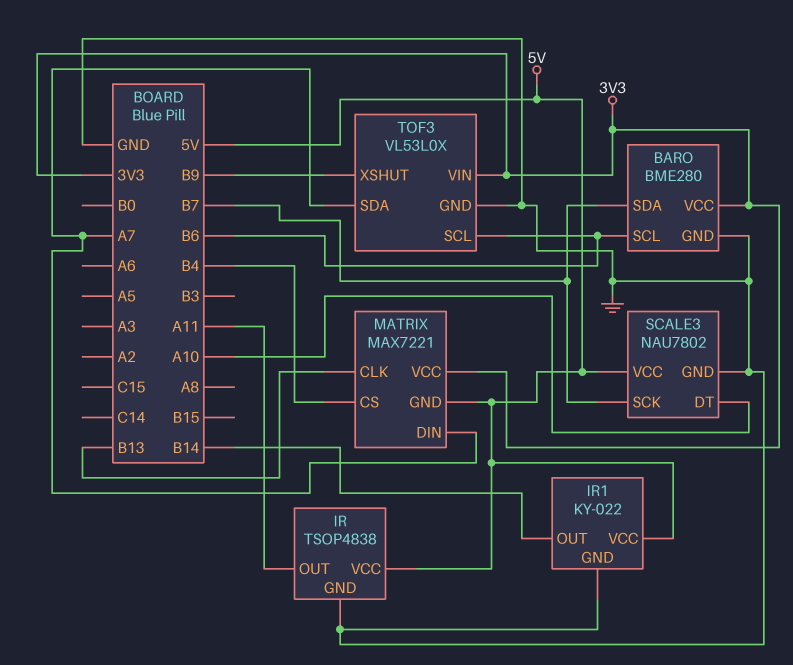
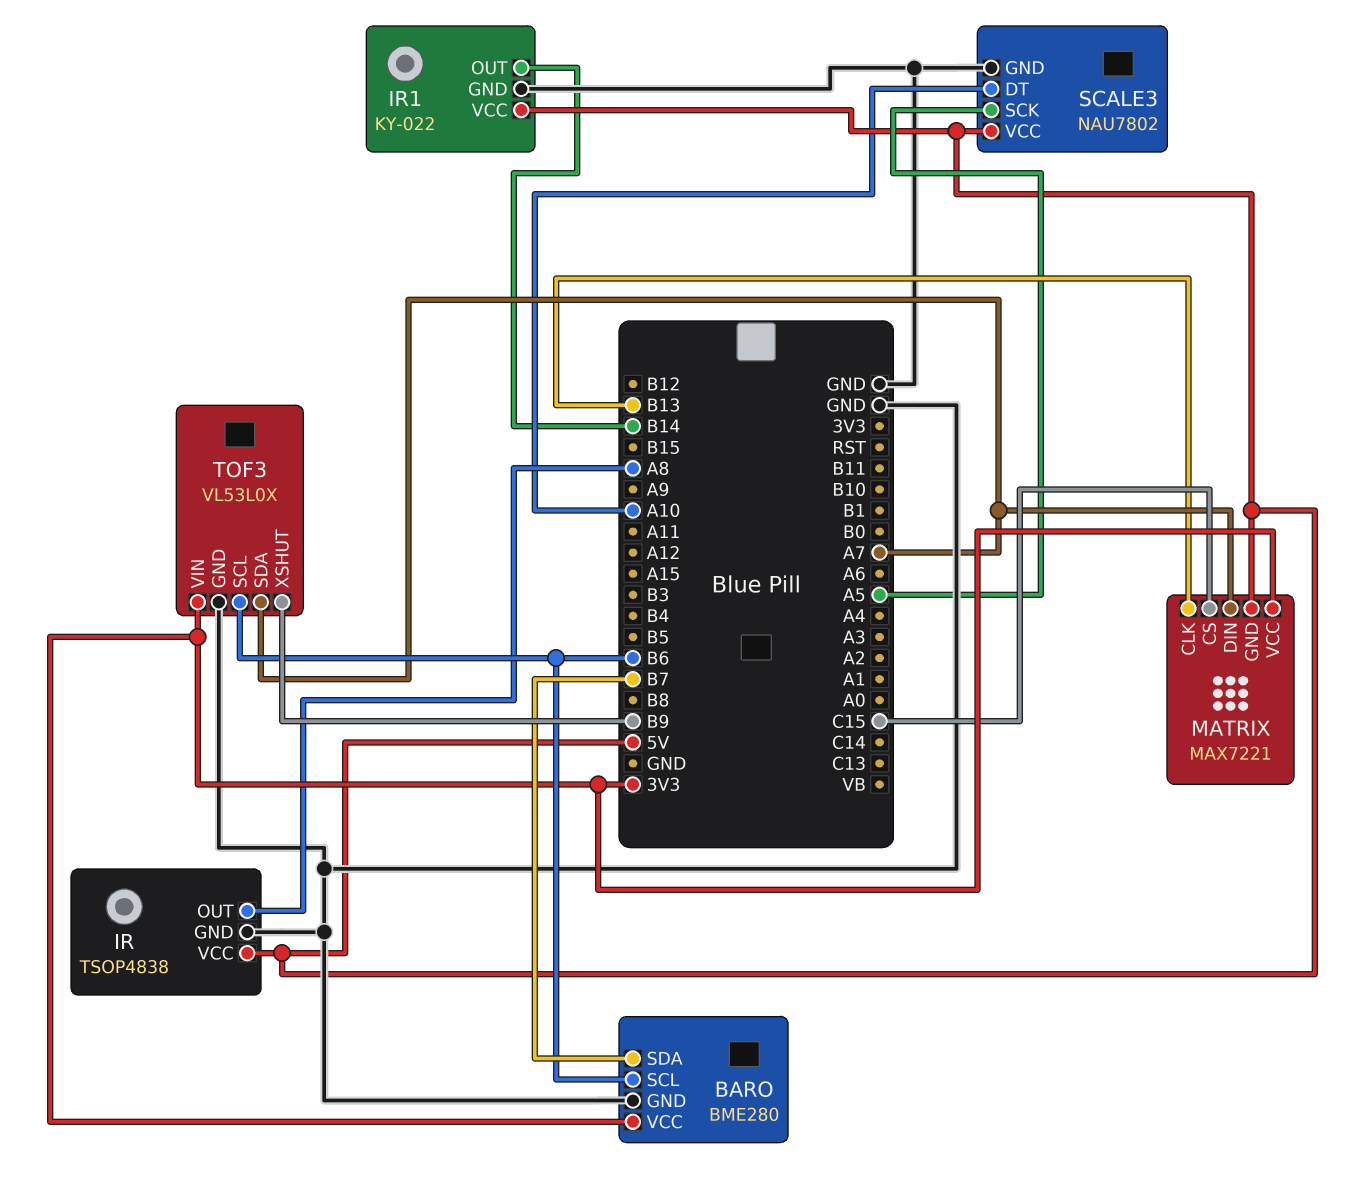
IR pin OUT: A11 -> A8
MATRIX pin CS: B4 -> C15
SCALE3 pin SCK: B7 -> A5

